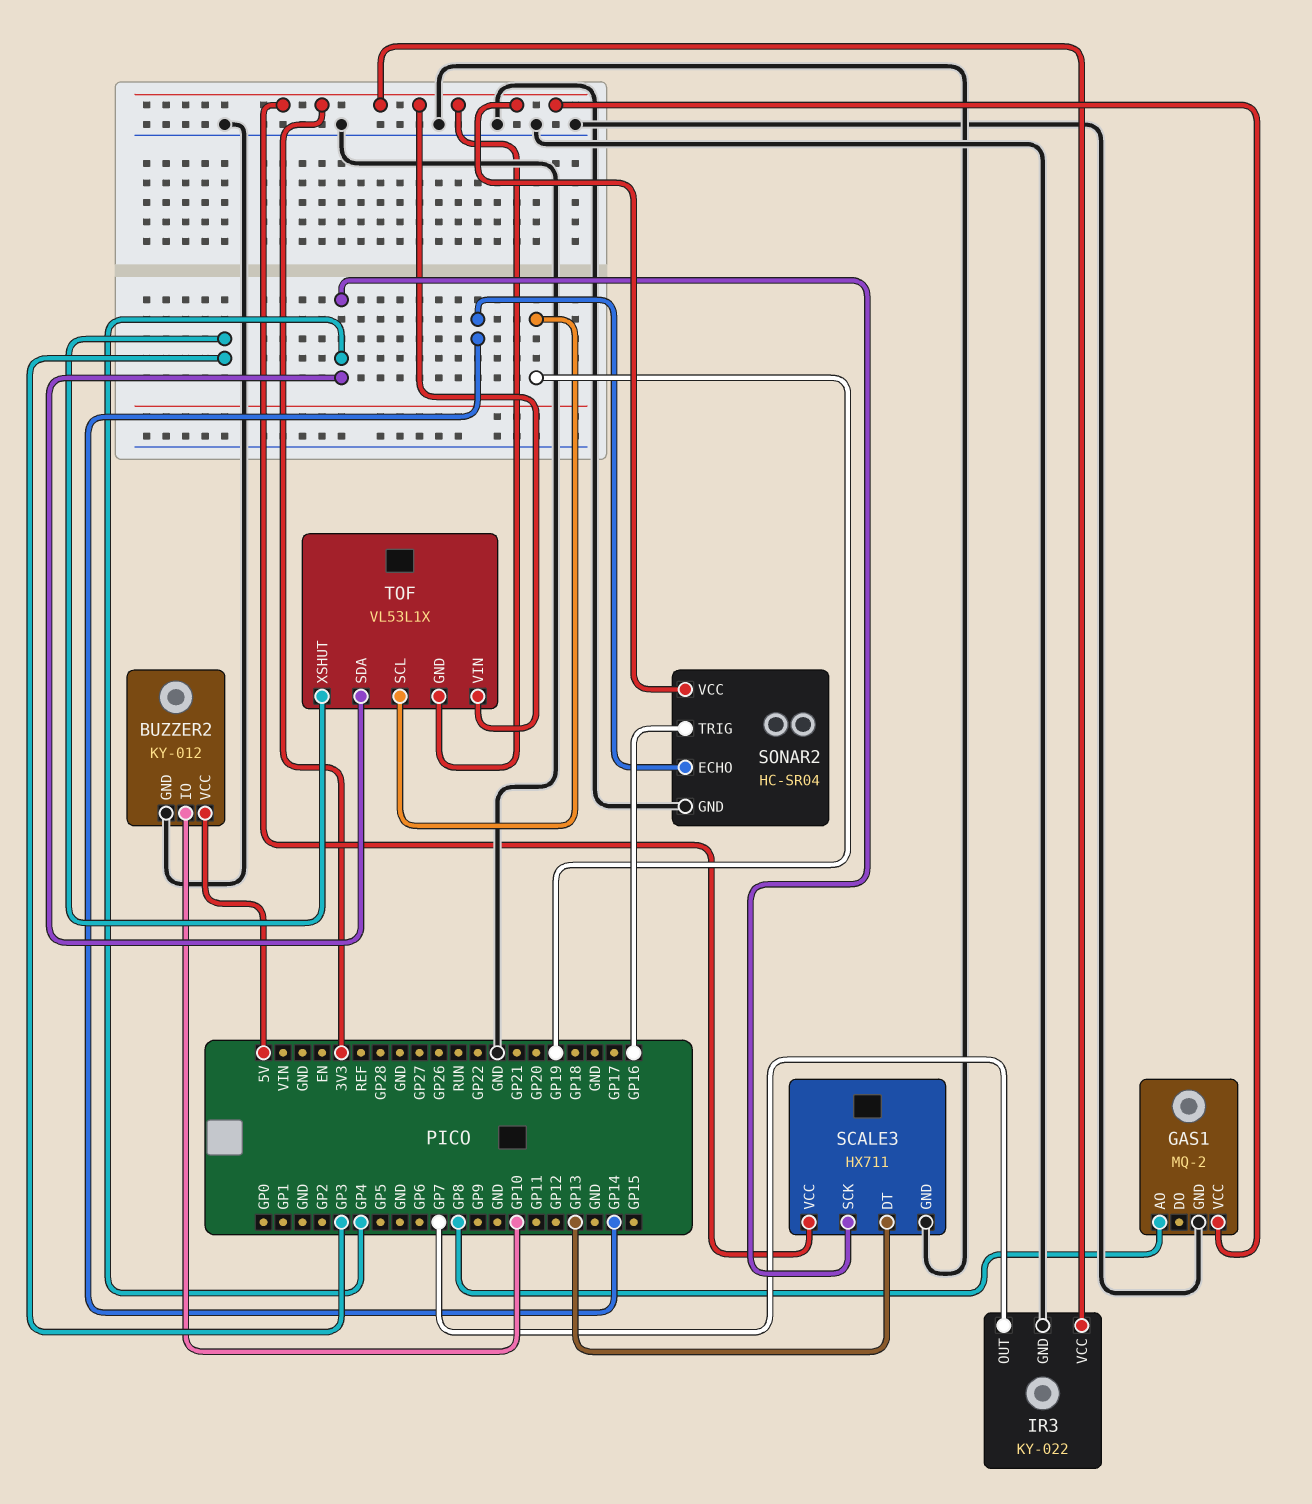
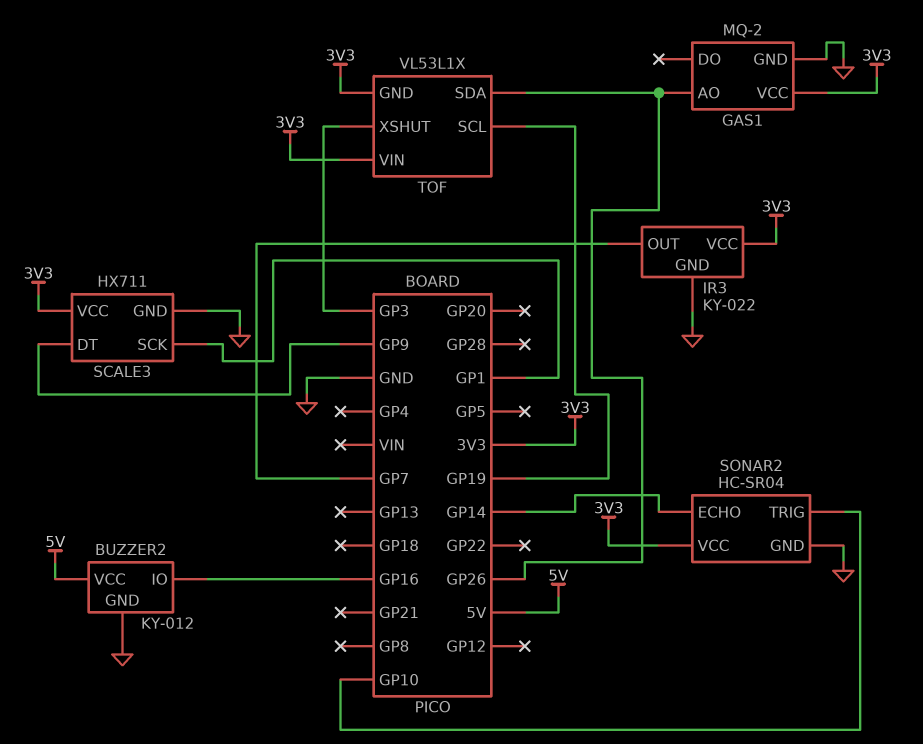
BUZZER2 pin IO: GP10 -> GP16
GAS1 pin AO: GP8 -> GP26
SCALE3 pin DT: GP13 -> GP9
SCALE3 pin SCK: GP4 -> GP1
SONAR2 pin TRIG: GP16 -> GP10
TOF pin SDA: GP4 -> GP26

